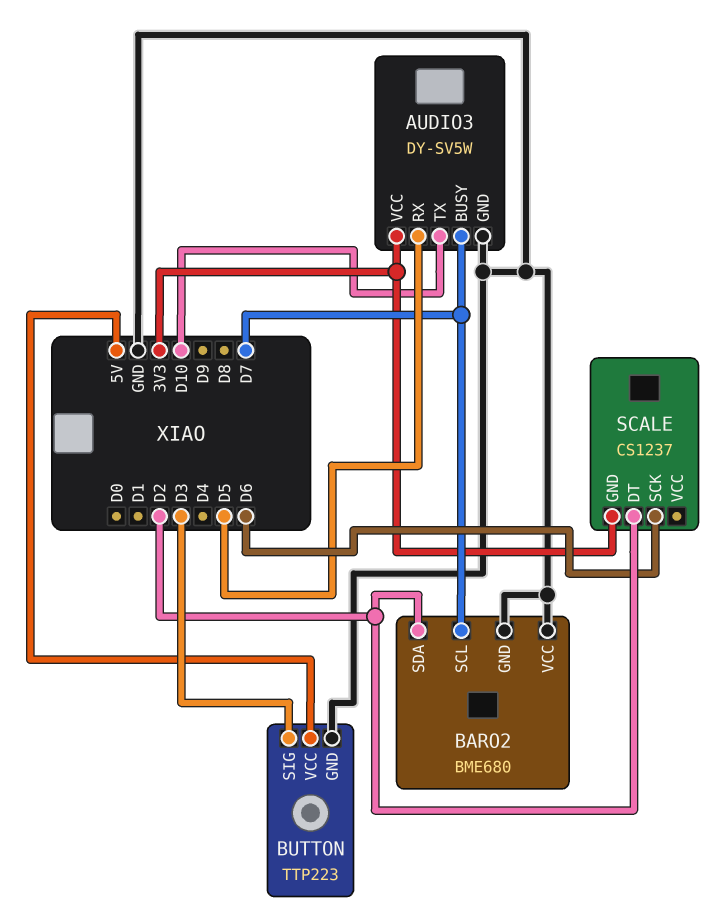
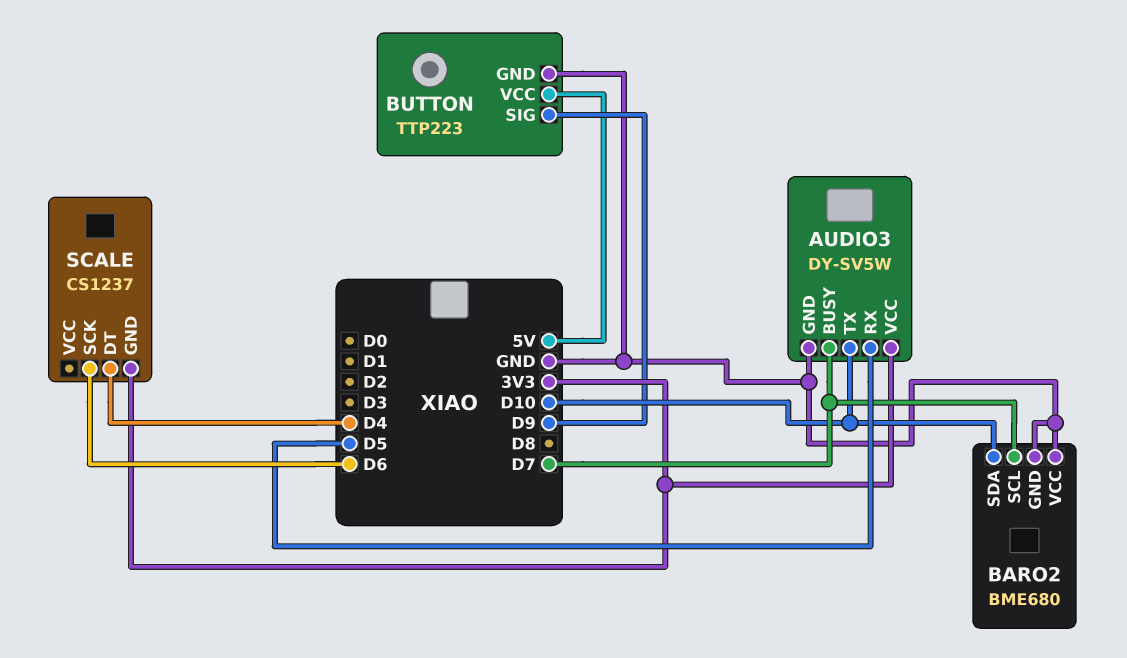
BARO2 pin SDA: D2 -> D10
BUTTON pin SIG: D3 -> D9
SCALE pin DT: D2 -> D4

